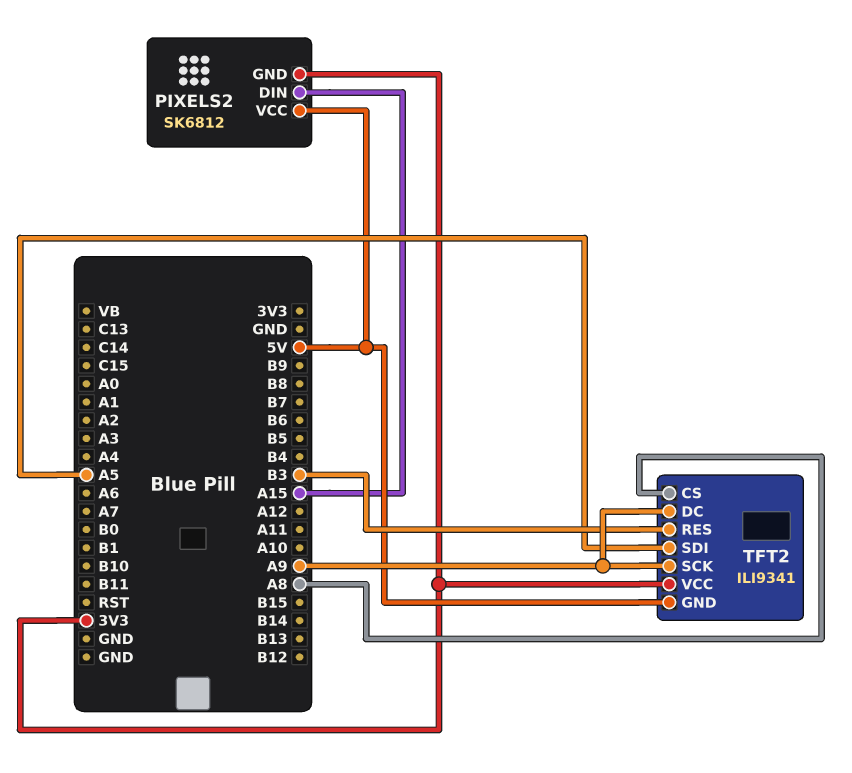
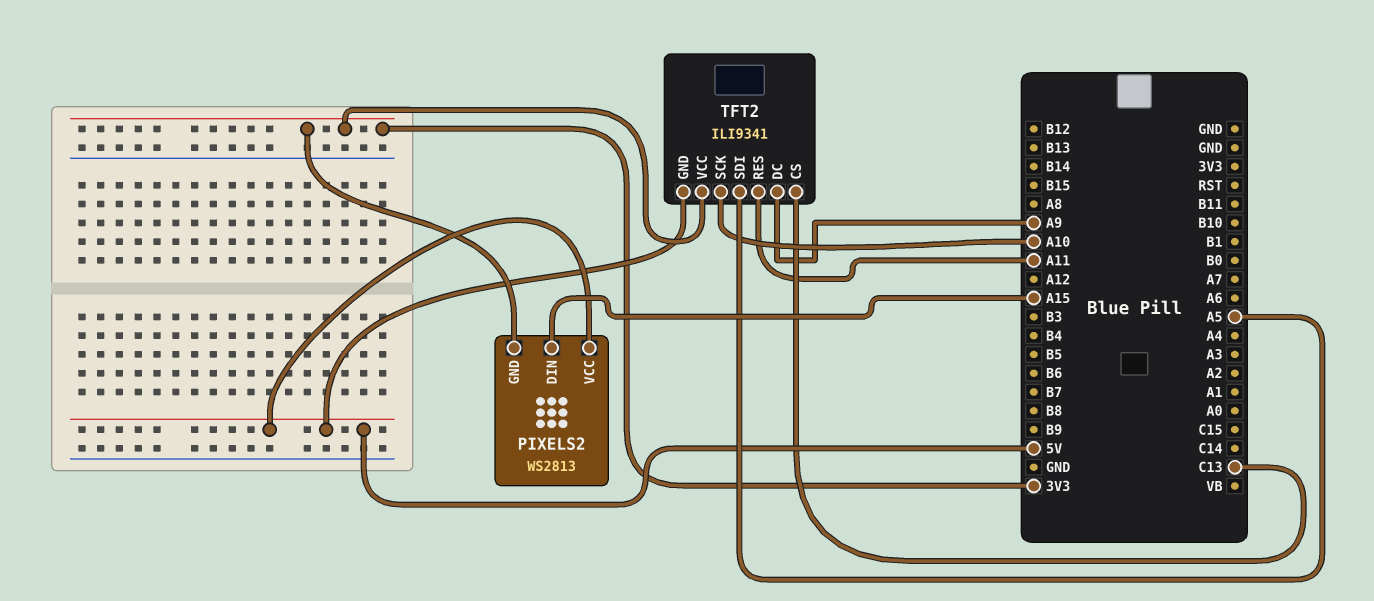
PIXELS2: SK6812 -> WS2813
TFT2 pin CS: A8 -> C13
TFT2 pin RES: B3 -> A11
TFT2 pin SCK: A9 -> A10

